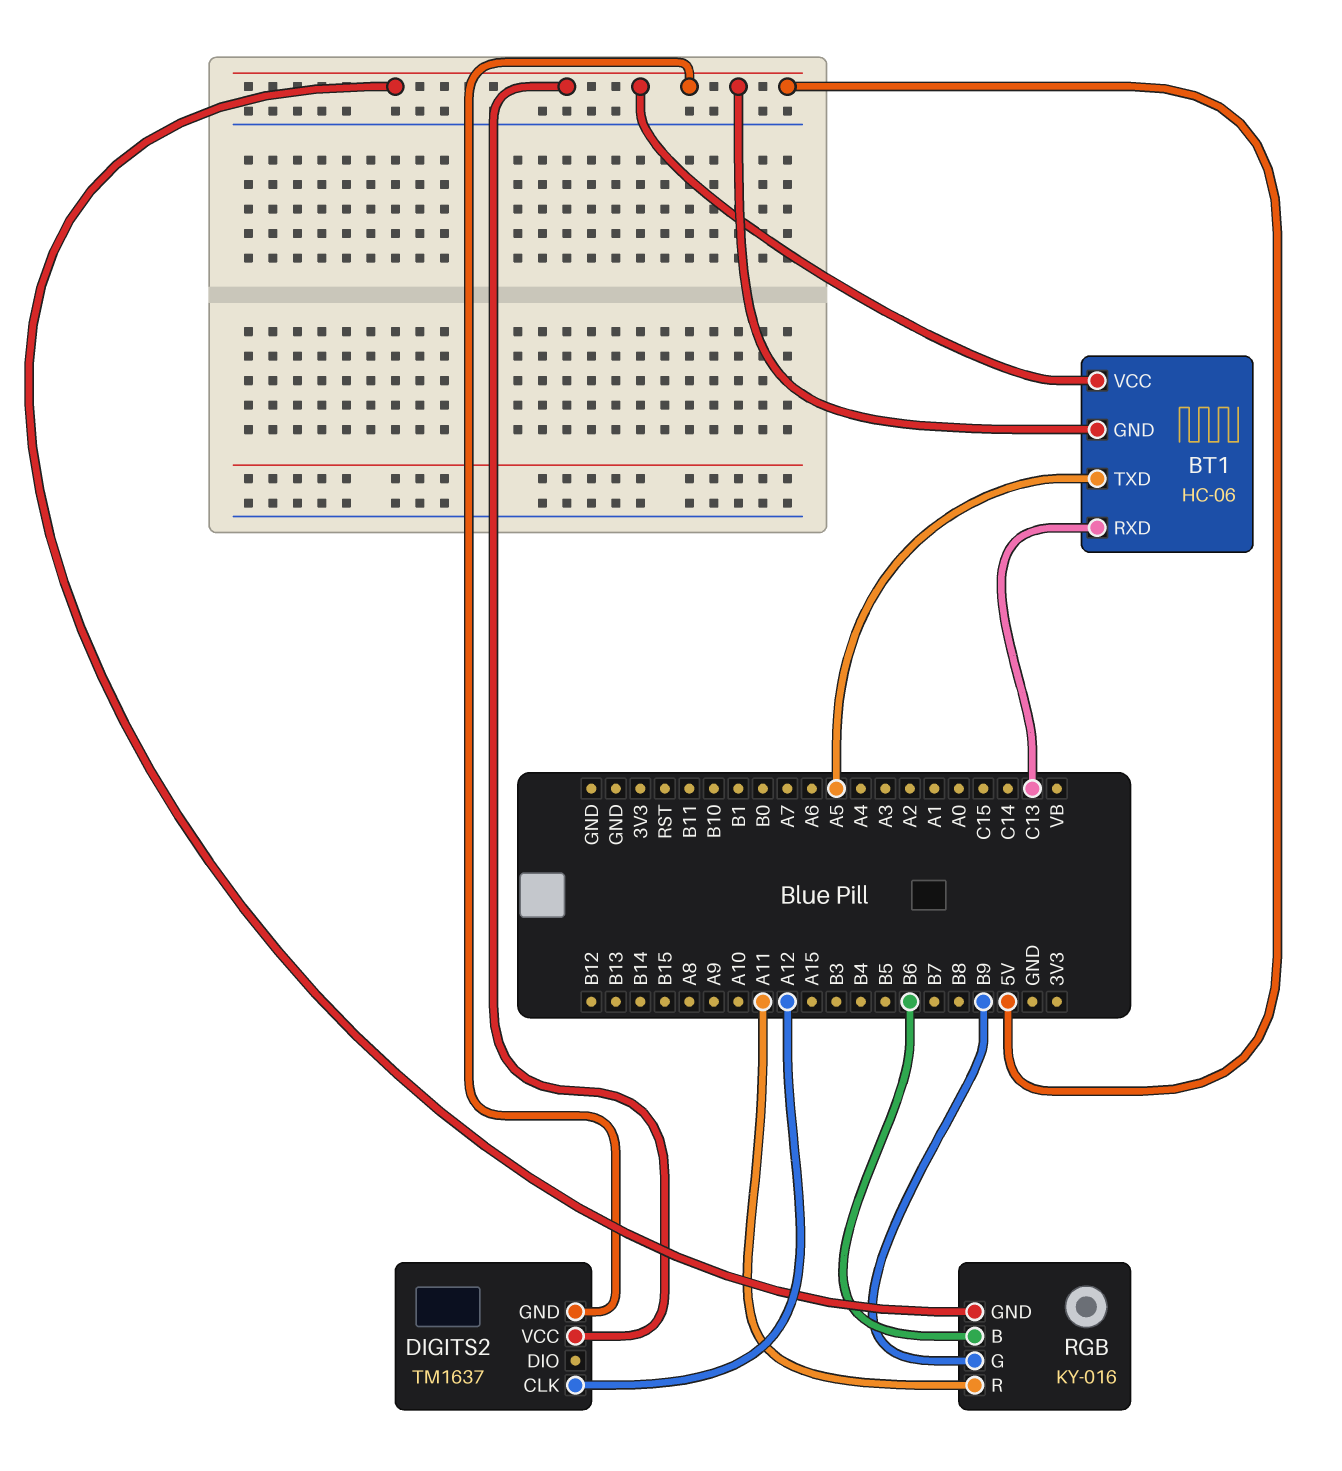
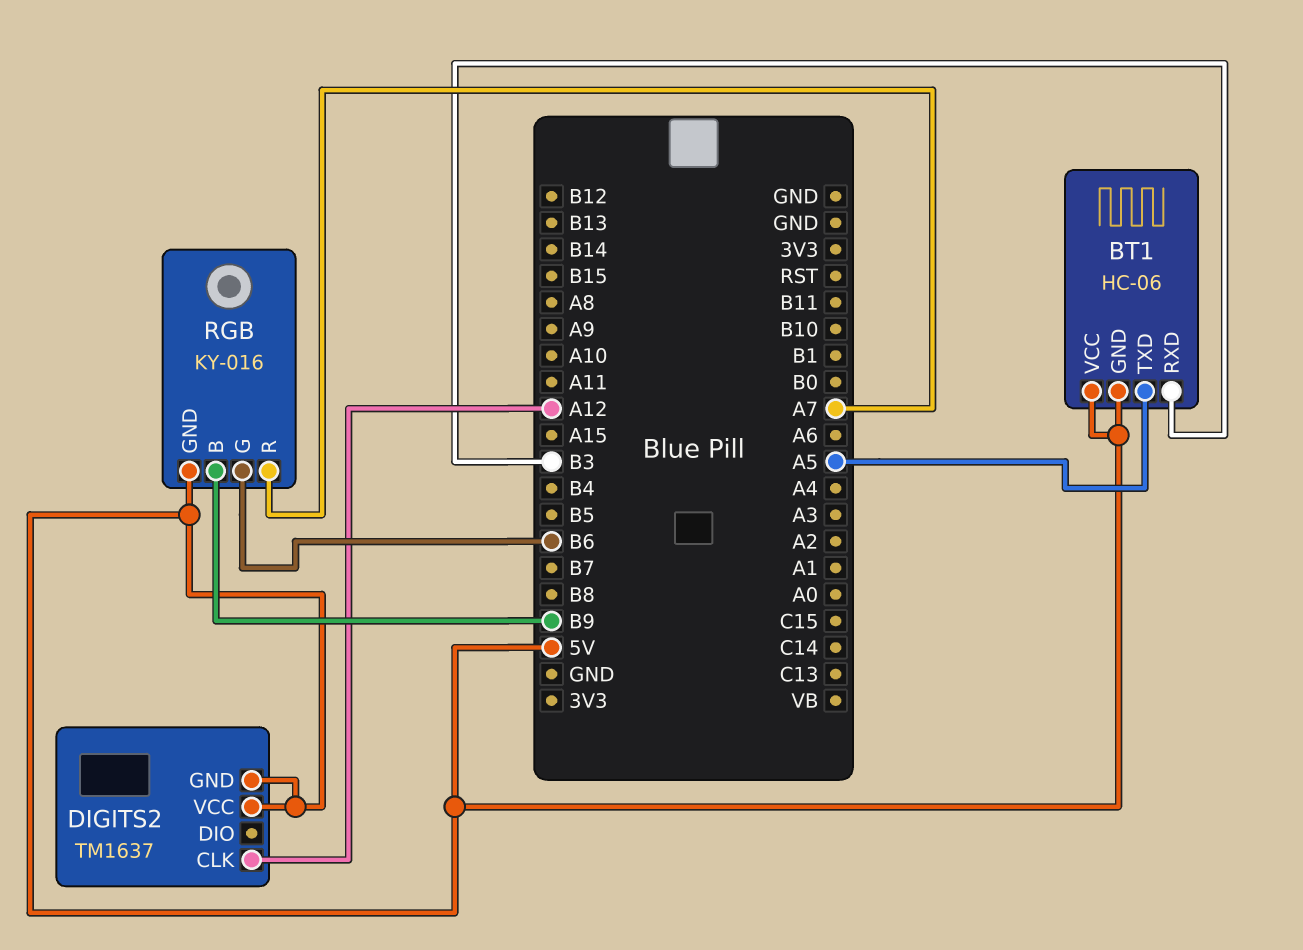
BT1 pin RXD: C13 -> B3
RGB pin B: B6 -> B9
RGB pin G: B9 -> B6
RGB pin R: A11 -> A7

